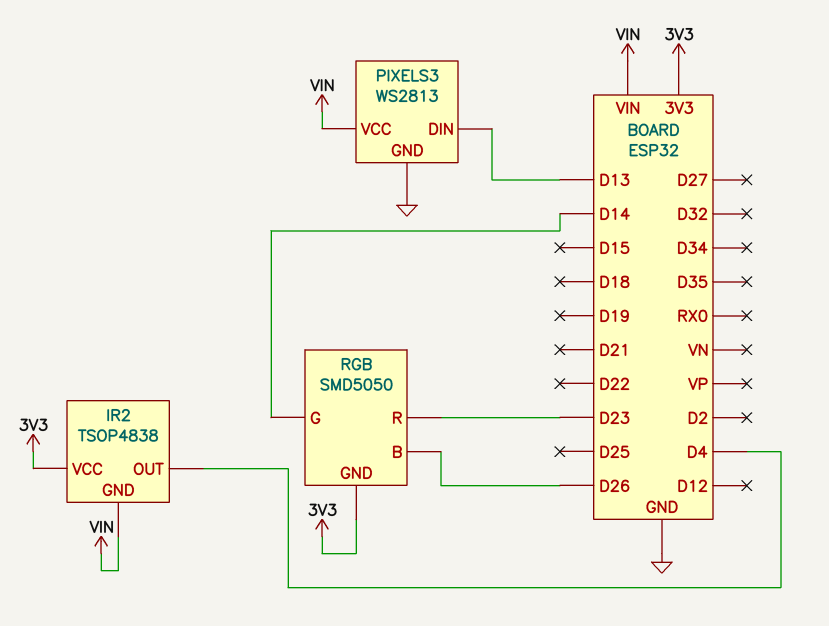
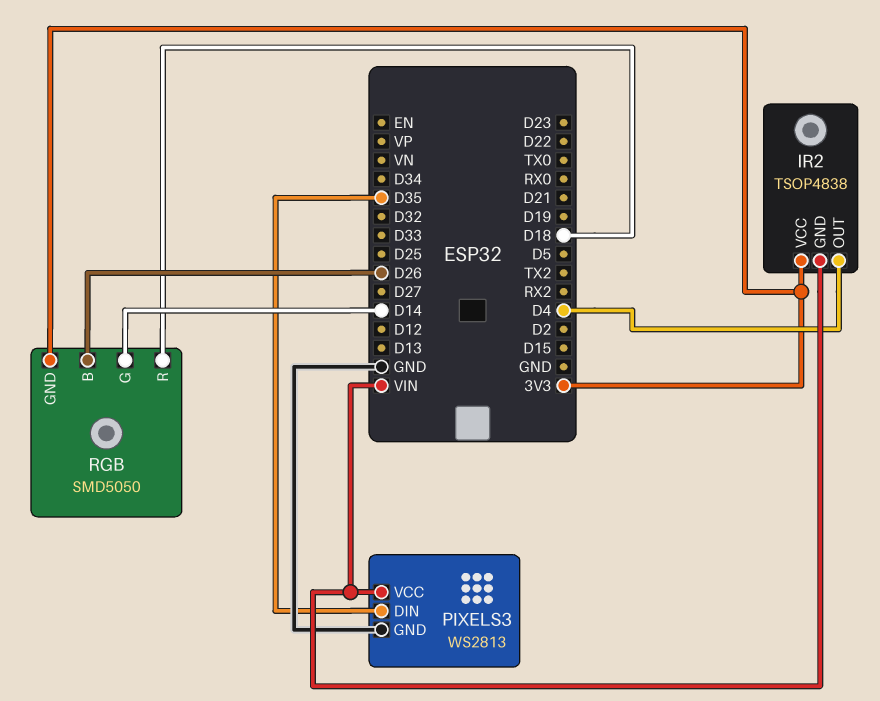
PIXELS3 pin DIN: D13 -> D35
RGB pin R: D23 -> D18

